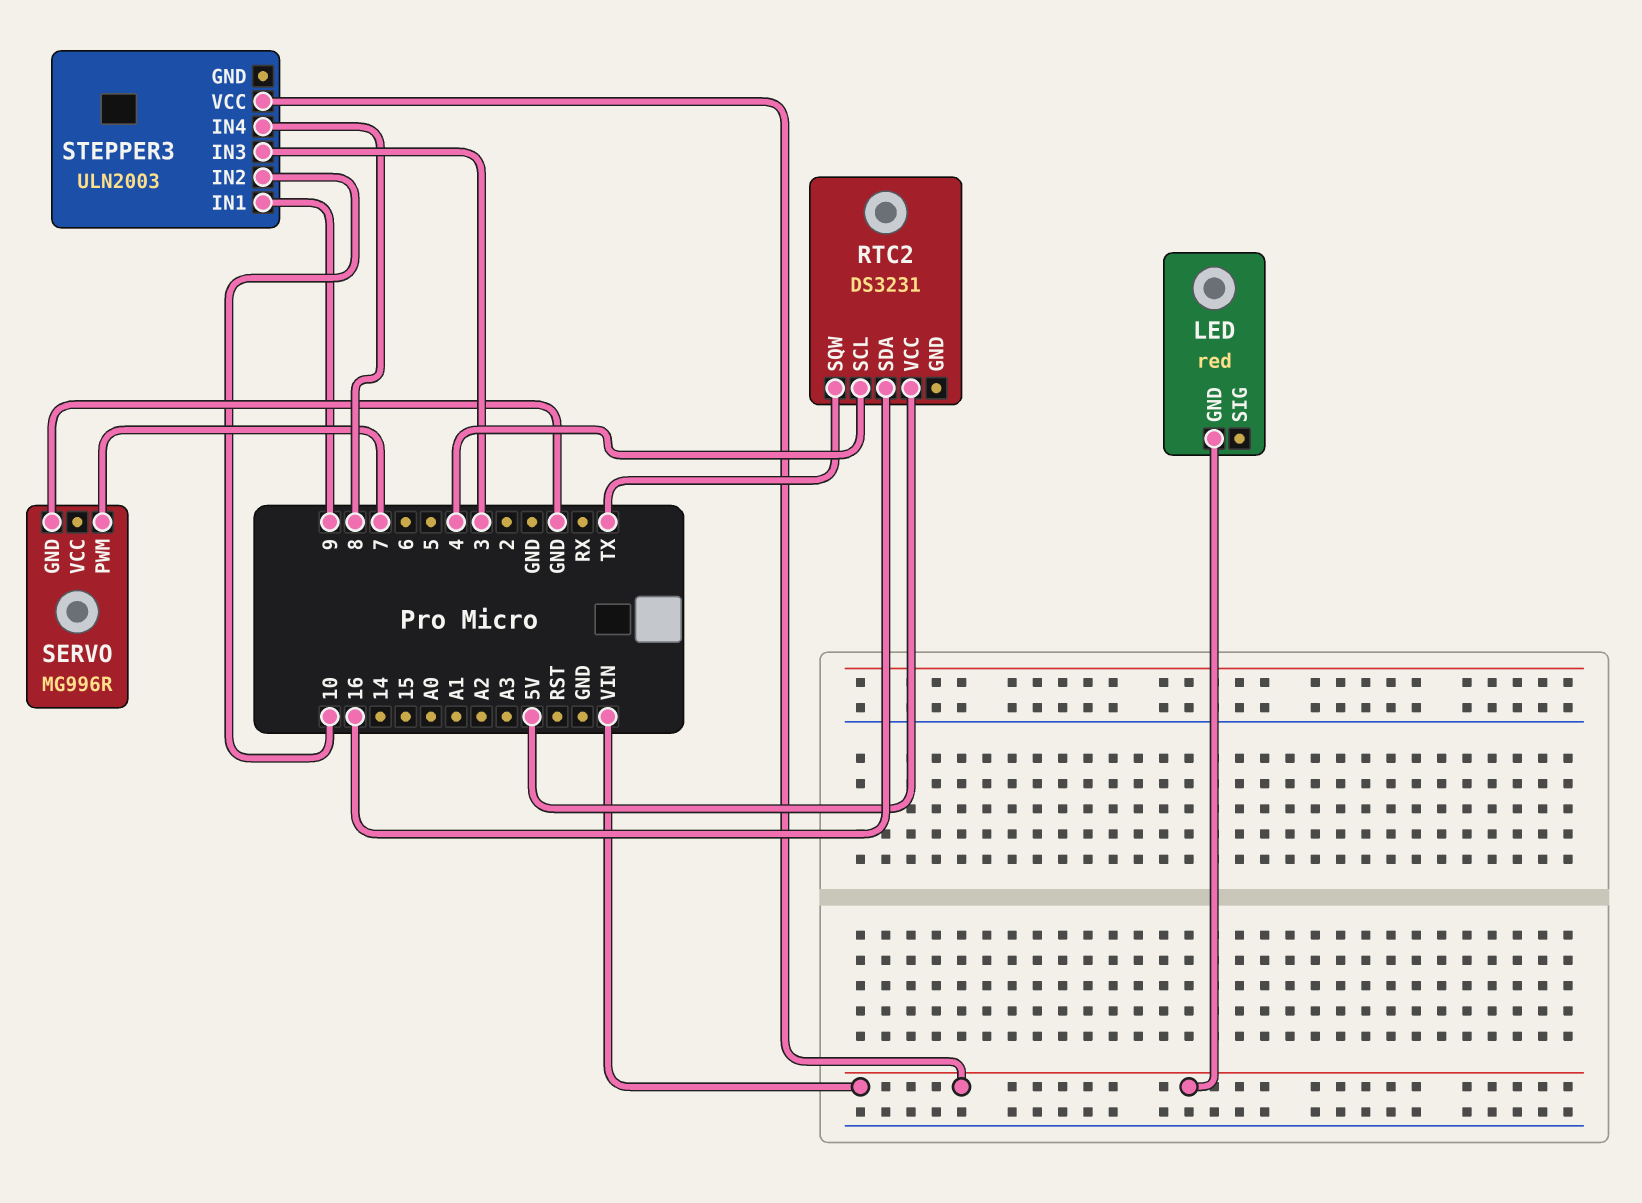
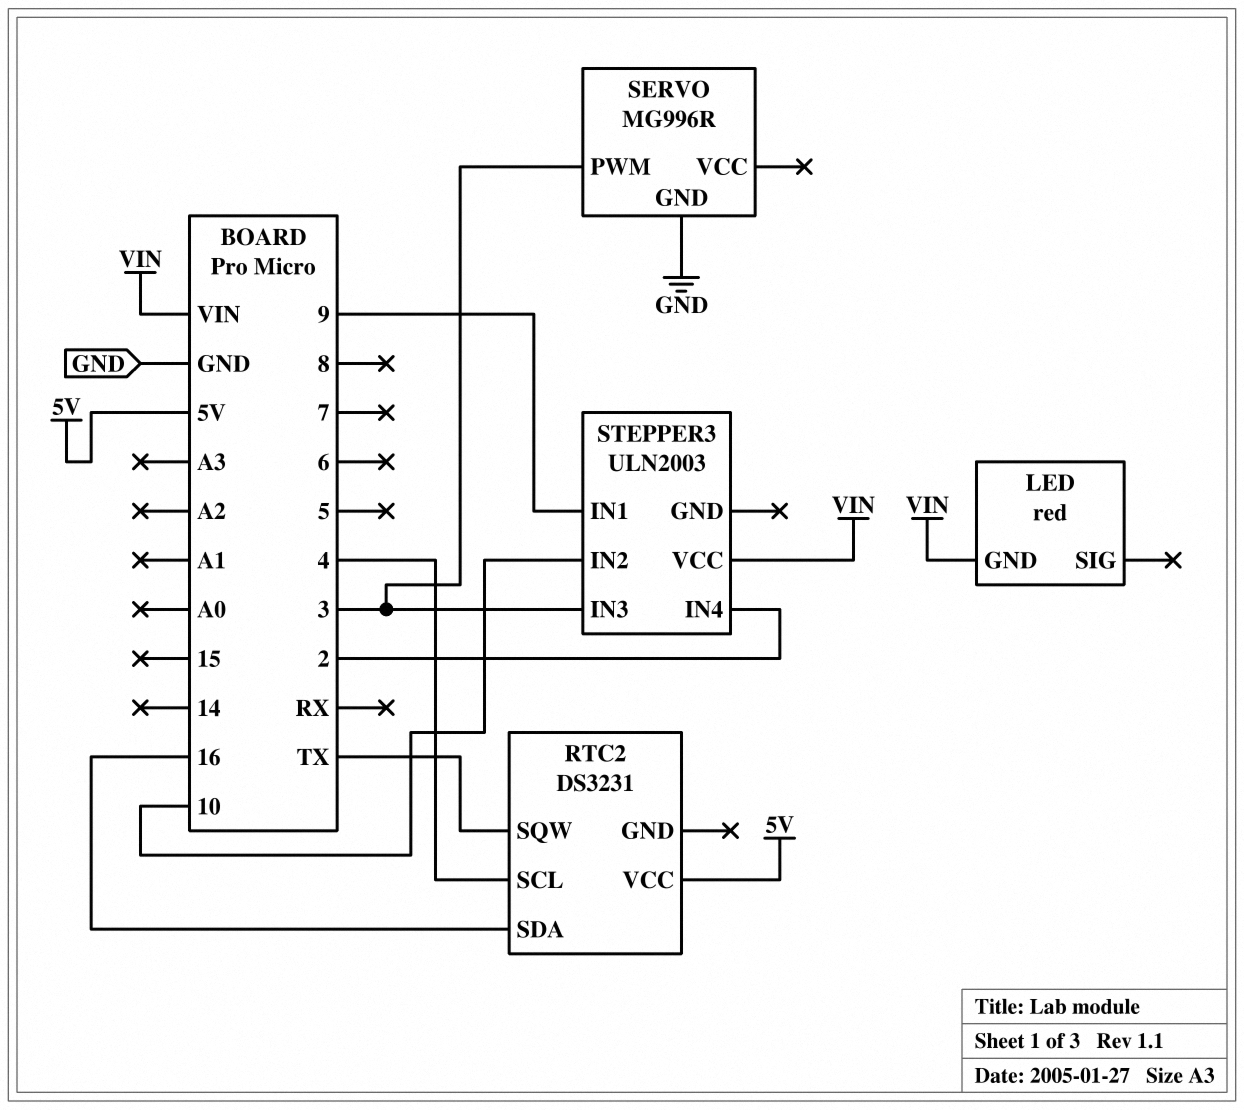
SERVO pin PWM: 7 -> 3
STEPPER3 pin IN4: 8 -> 2

